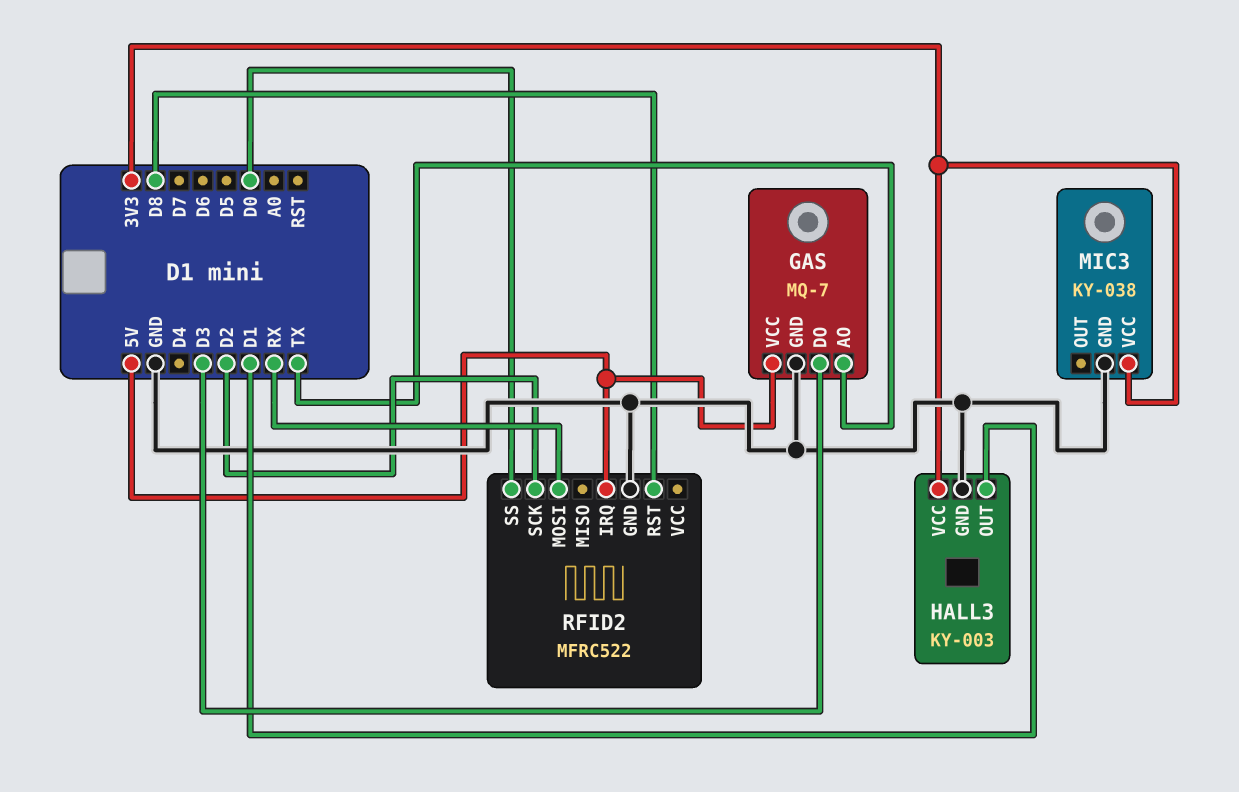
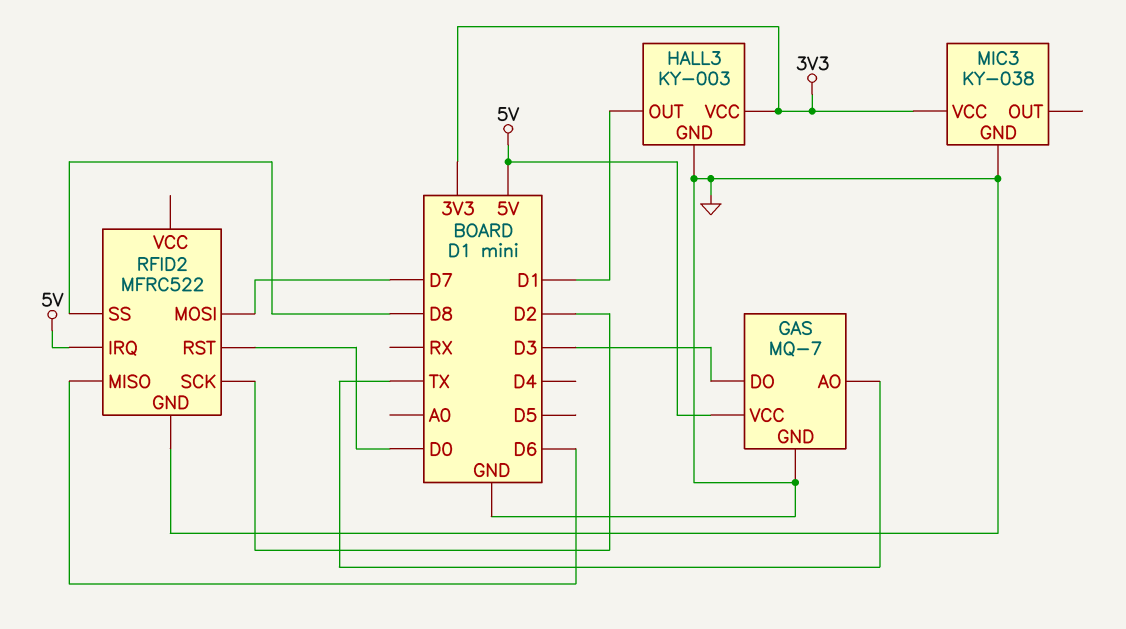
RFID2 pin MISO: none -> D6
RFID2 pin MOSI: RX -> D7
RFID2 pin RST: D8 -> D0
RFID2 pin SS: D0 -> D8

